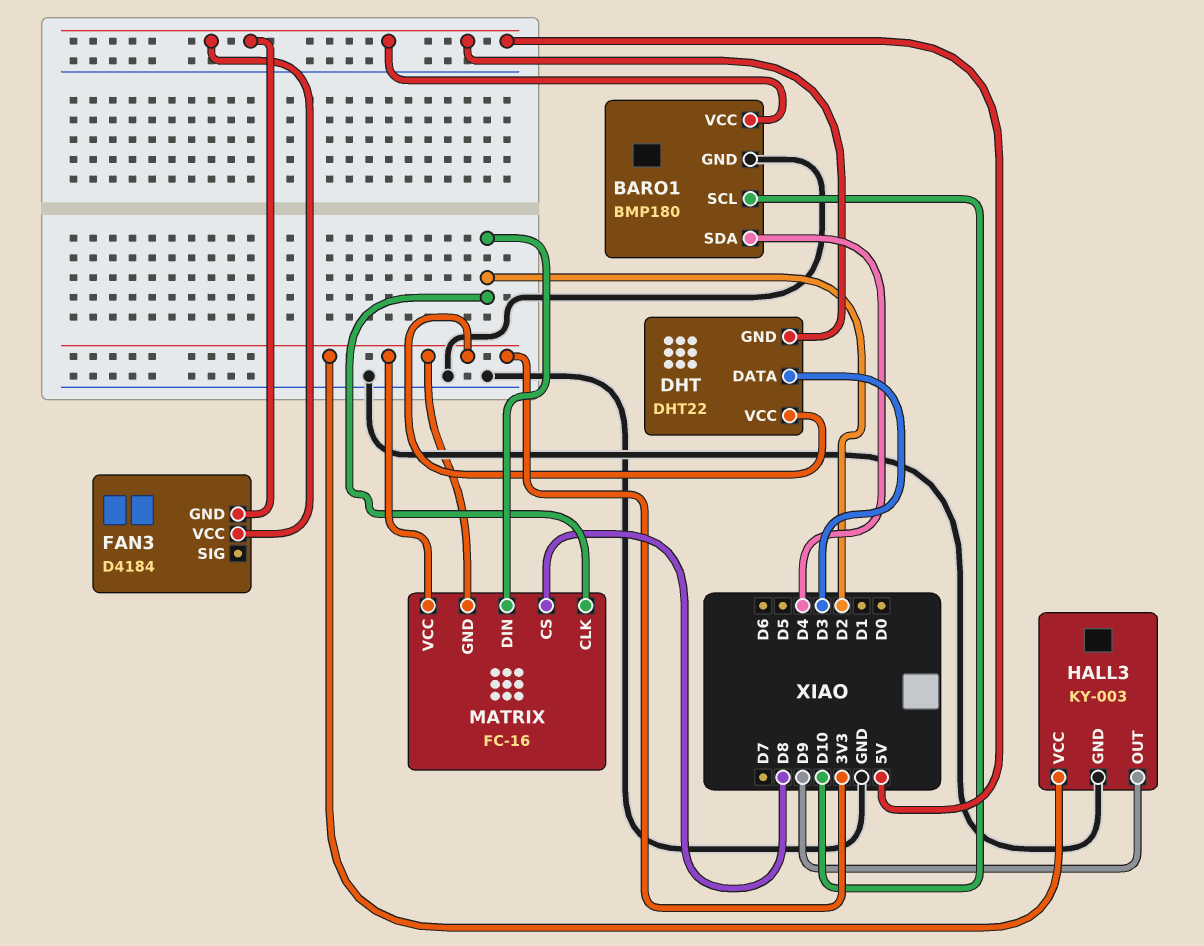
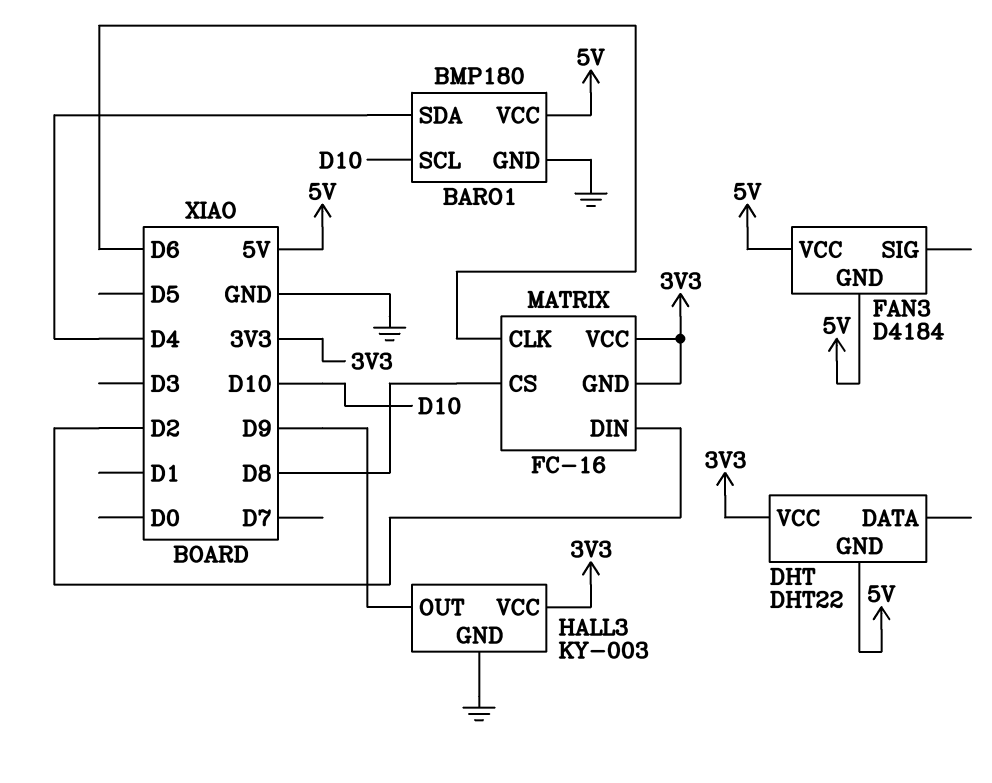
DHT pin DATA: D3 -> none
MATRIX pin CLK: D2 -> D6

